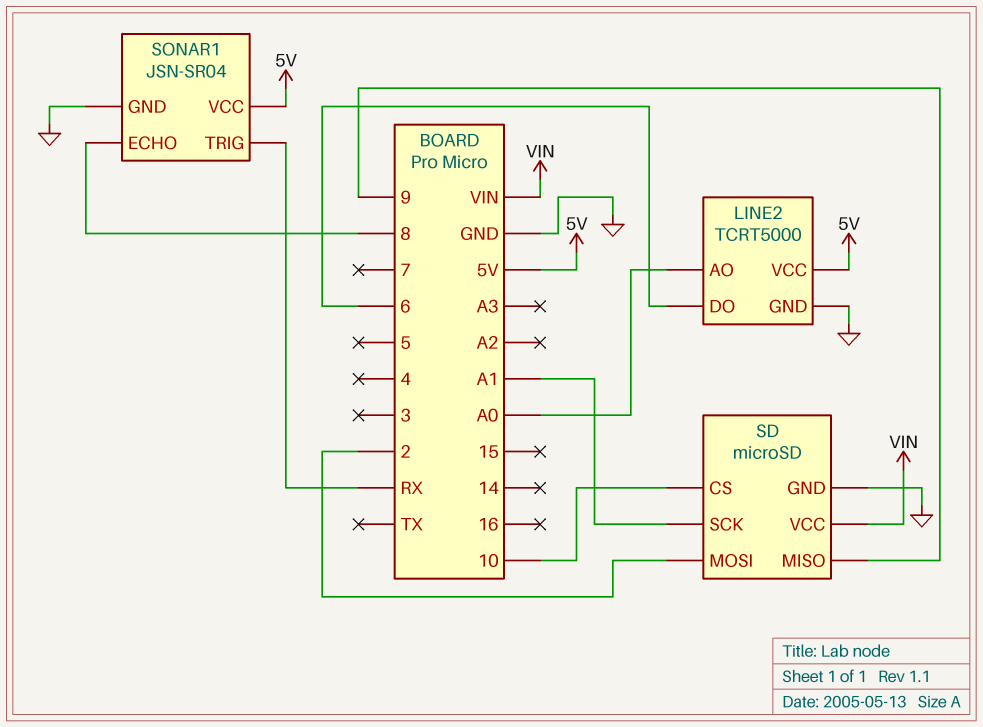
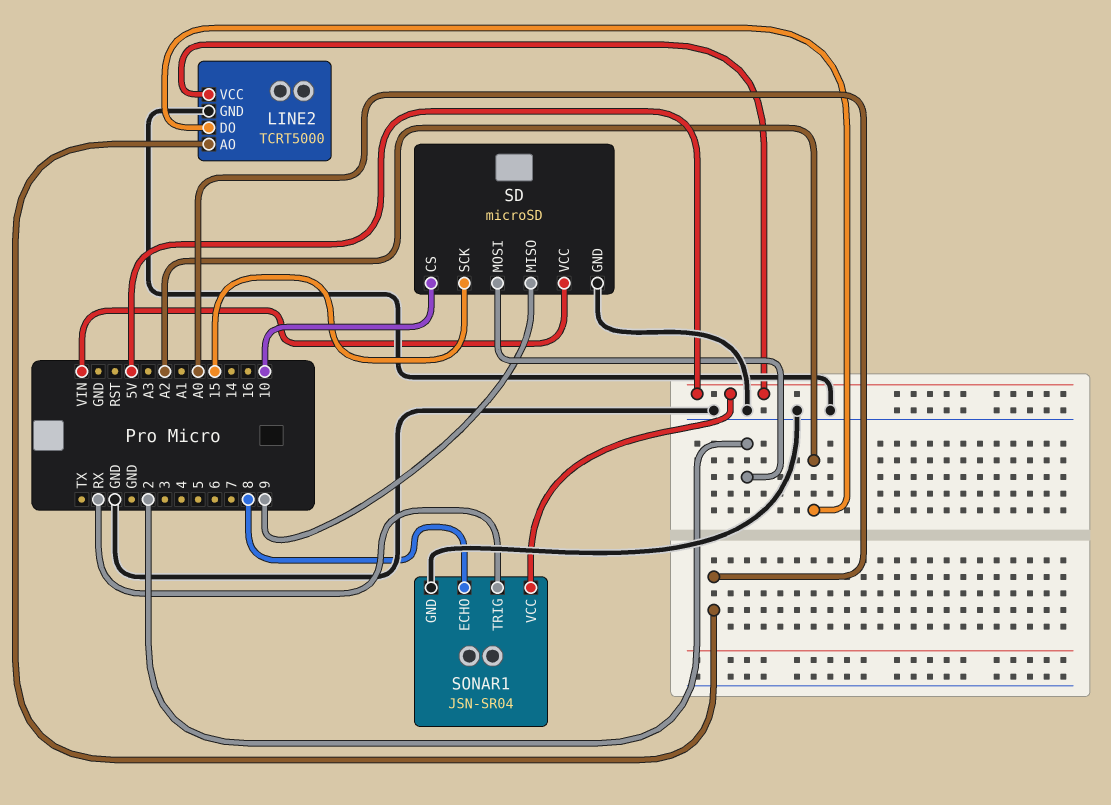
LINE2 pin DO: 6 -> A2
SD pin SCK: A1 -> 15

